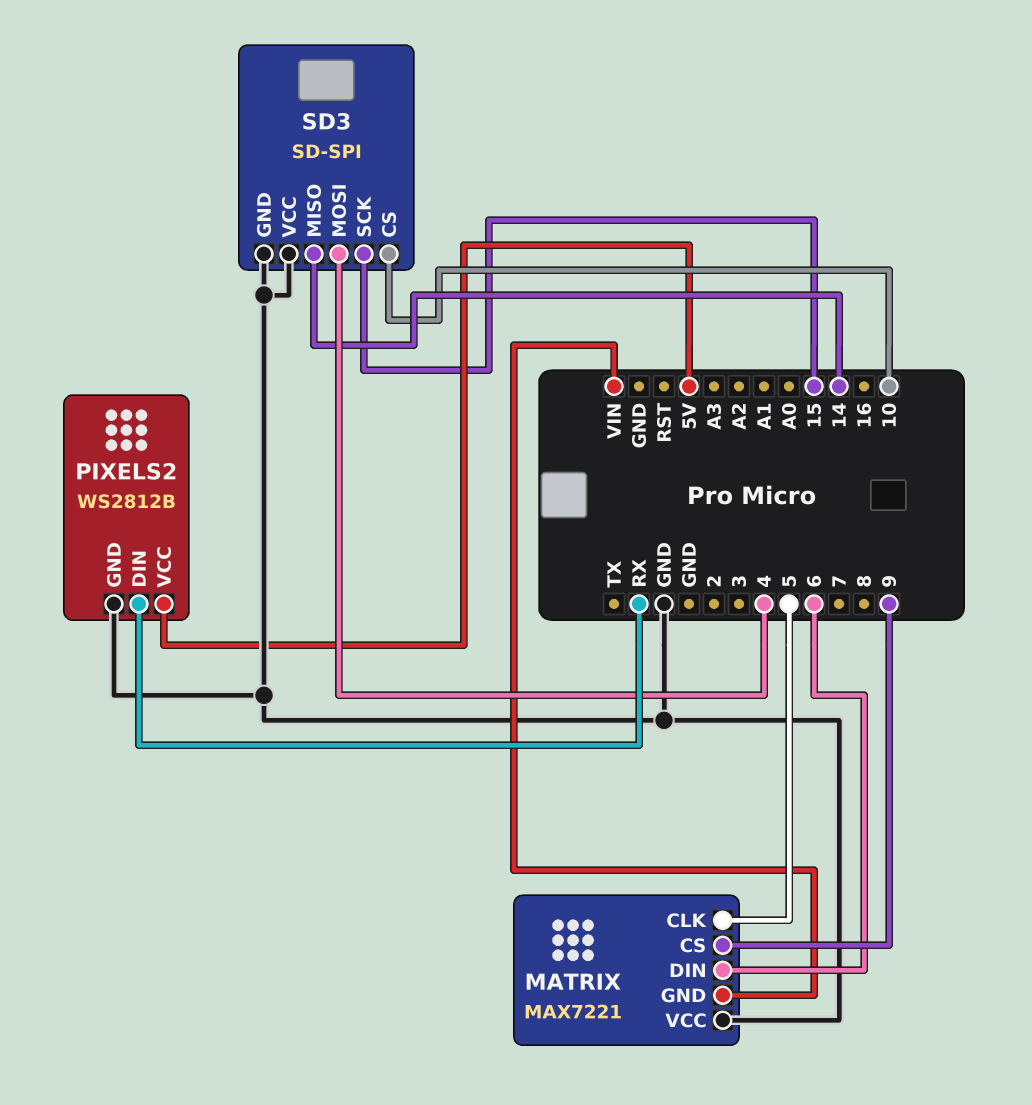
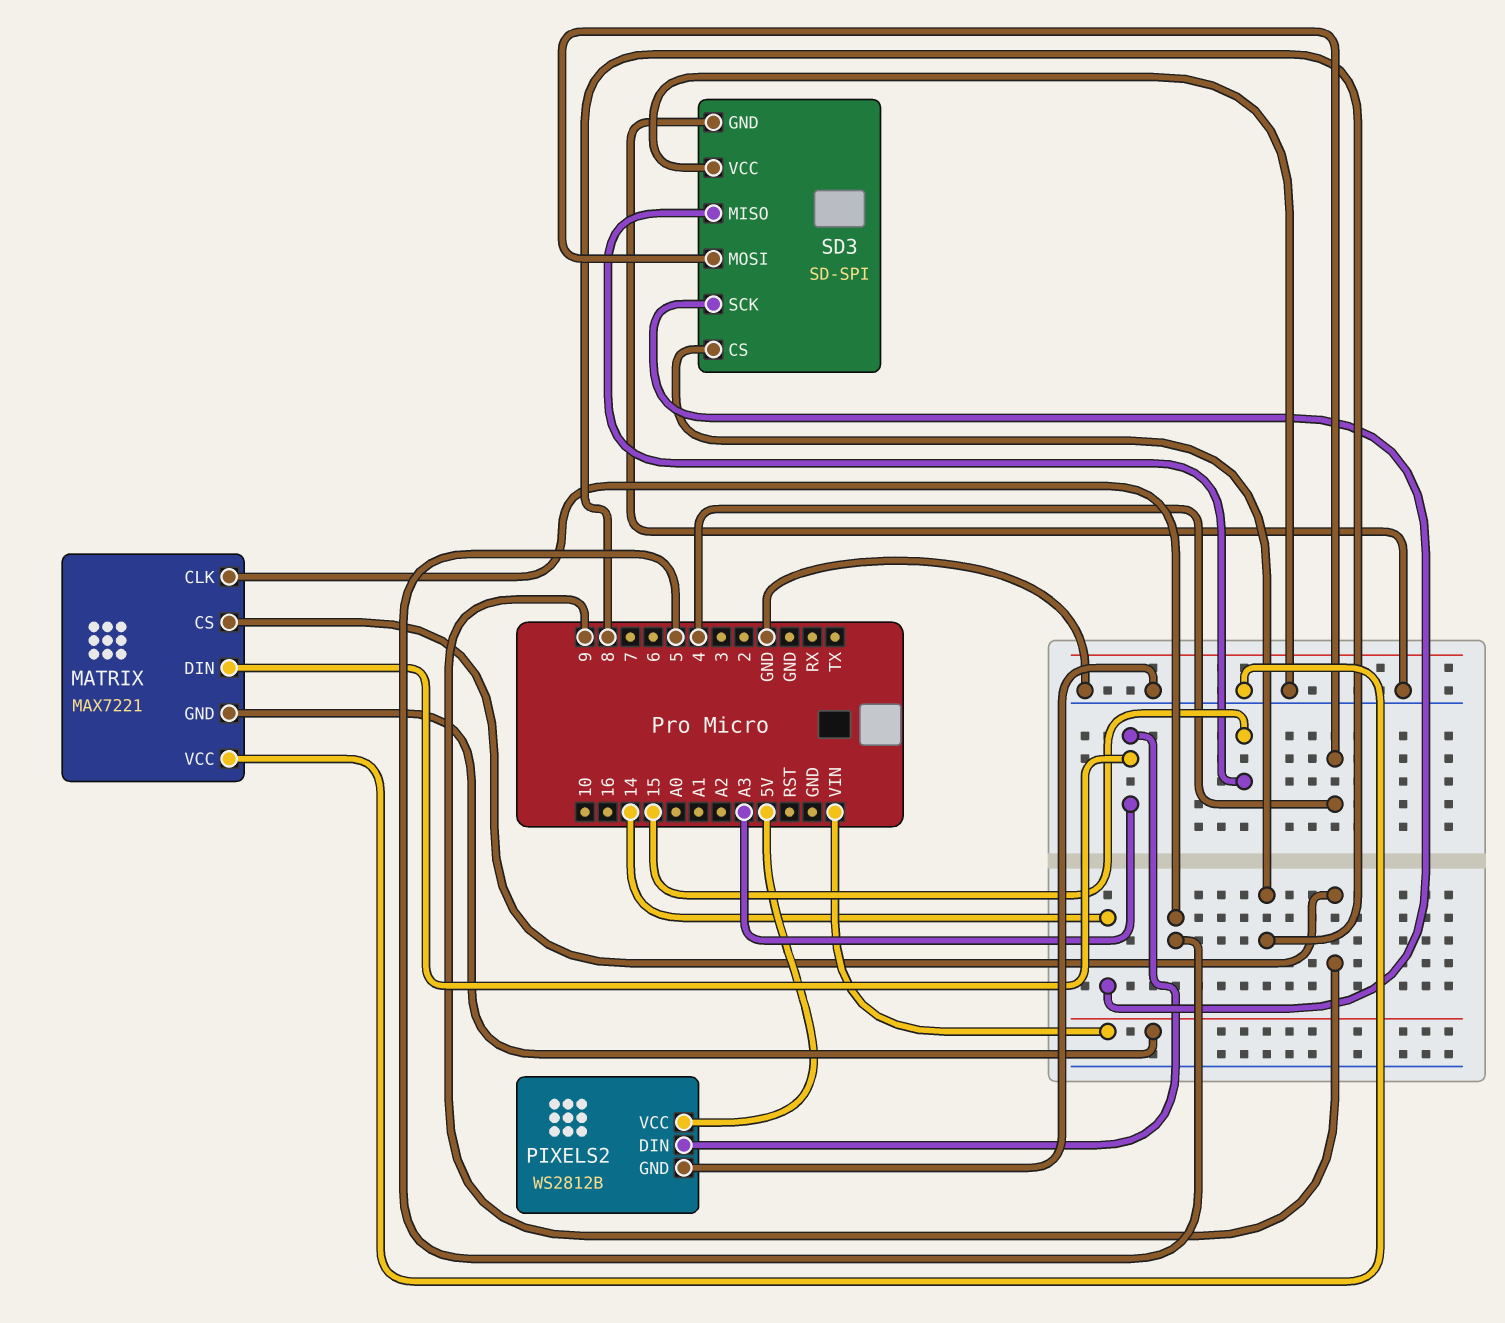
MATRIX pin DIN: 6 -> A3
PIXELS2 pin DIN: RX -> A3
SD3 pin CS: 10 -> 8
SD3 pin MISO: 14 -> 15
SD3 pin SCK: 15 -> 14

